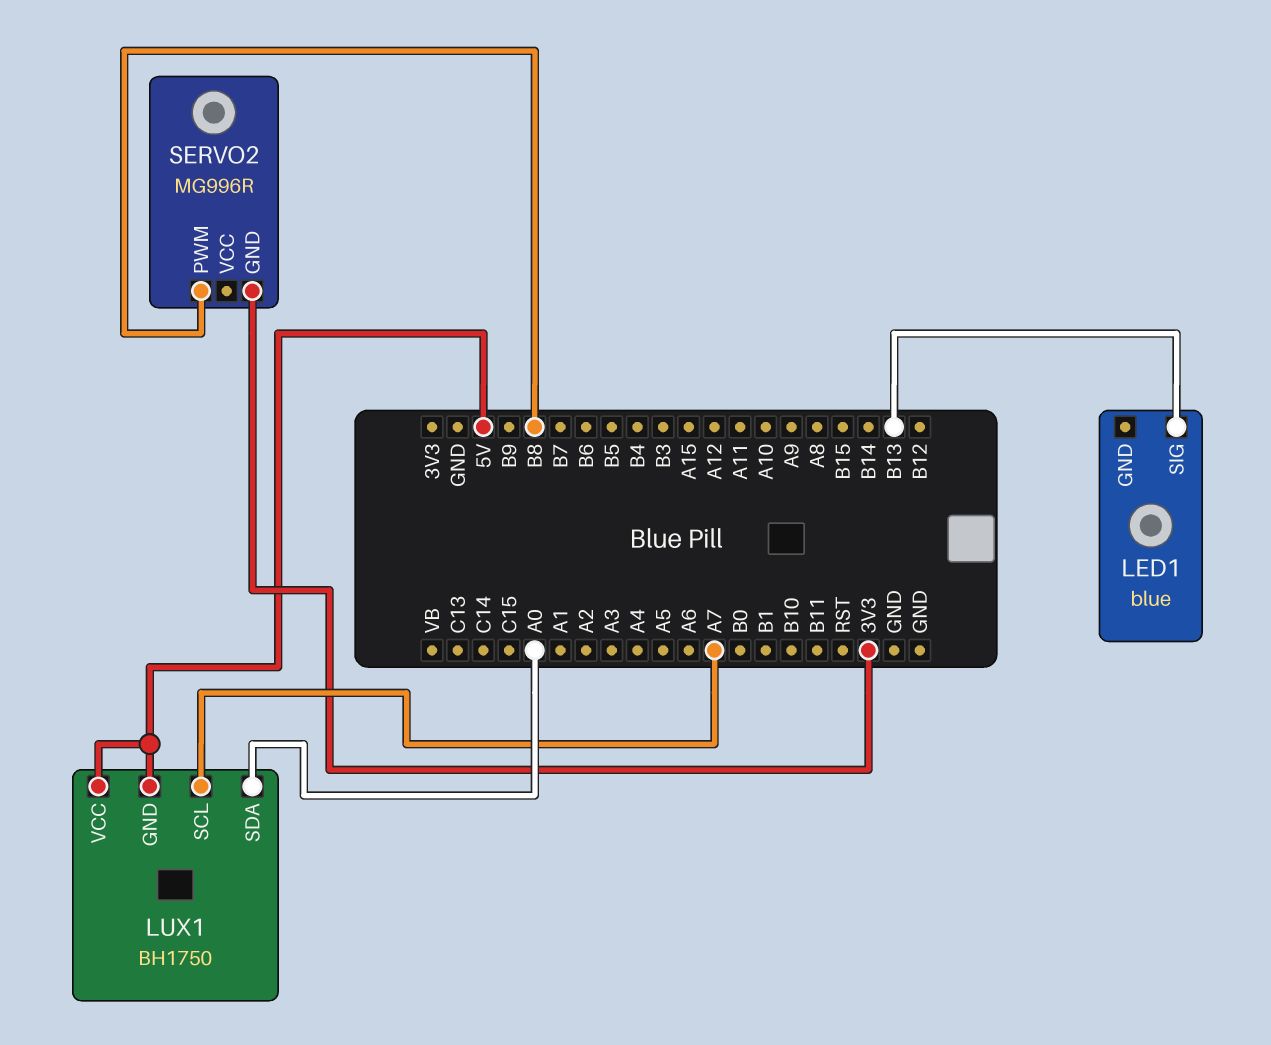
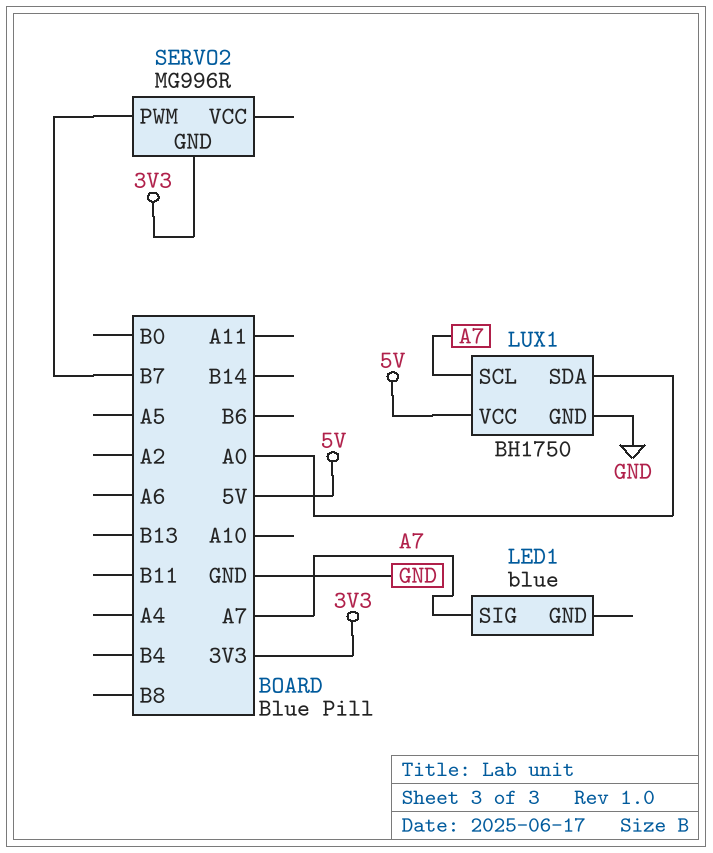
LED1 pin SIG: B13 -> A7
LUX1 pin GND: 5V -> GND
SERVO2 pin PWM: B8 -> B7

